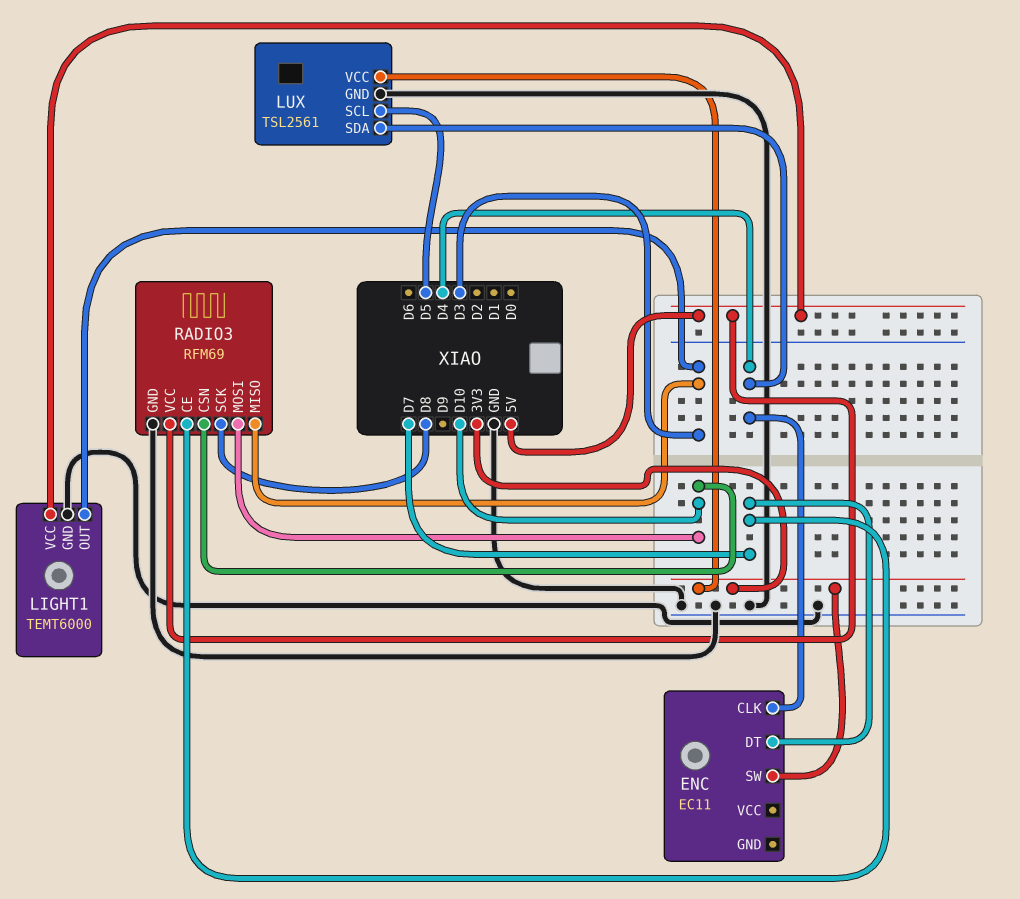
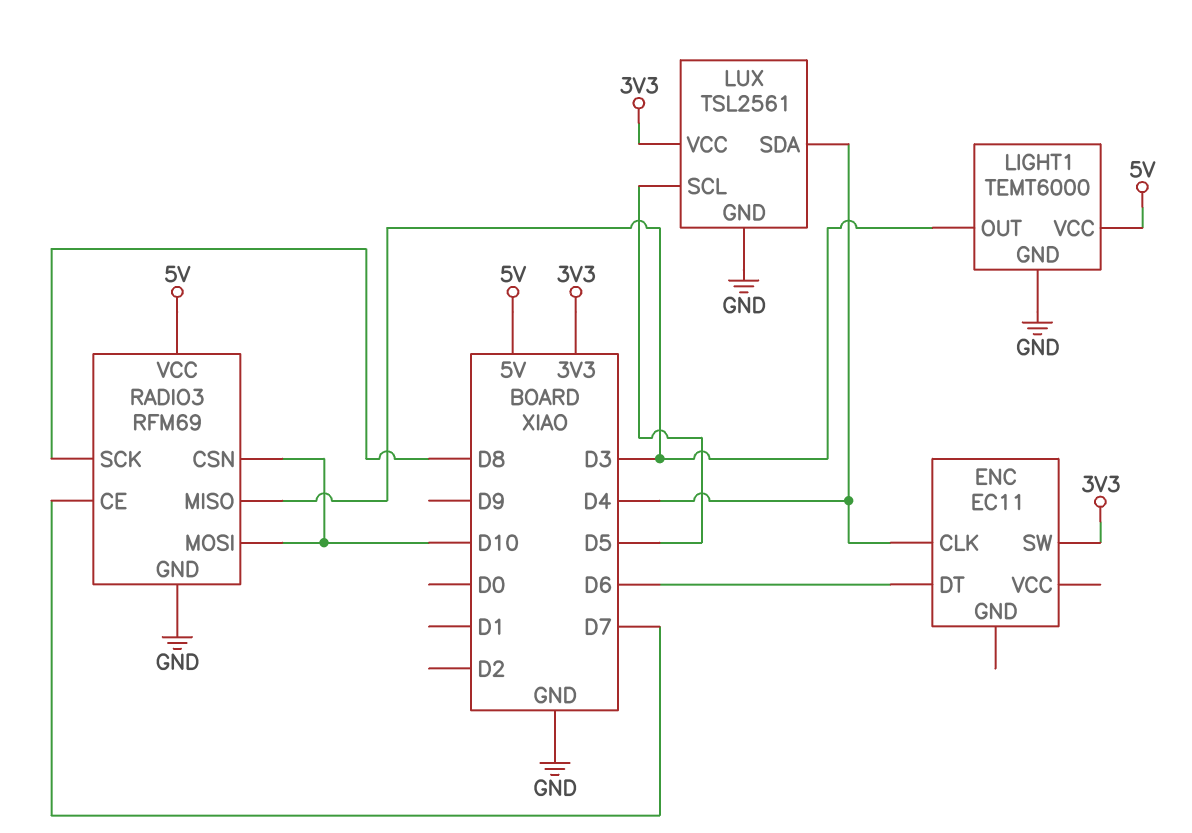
ENC pin DT: D7 -> D6

